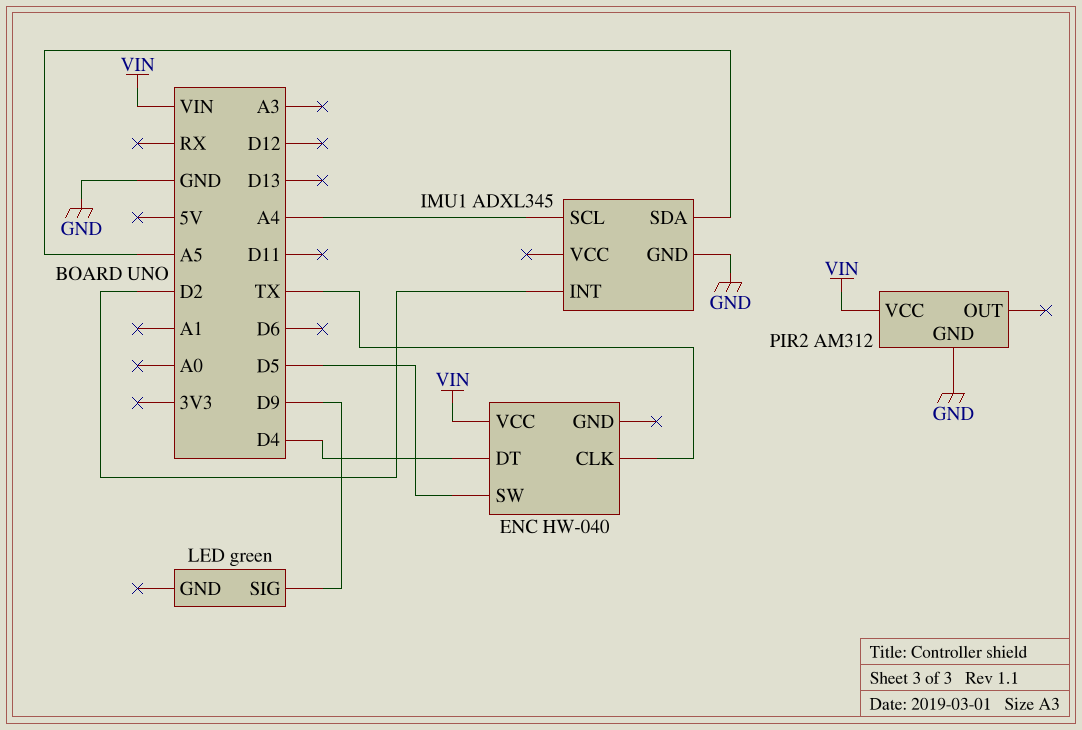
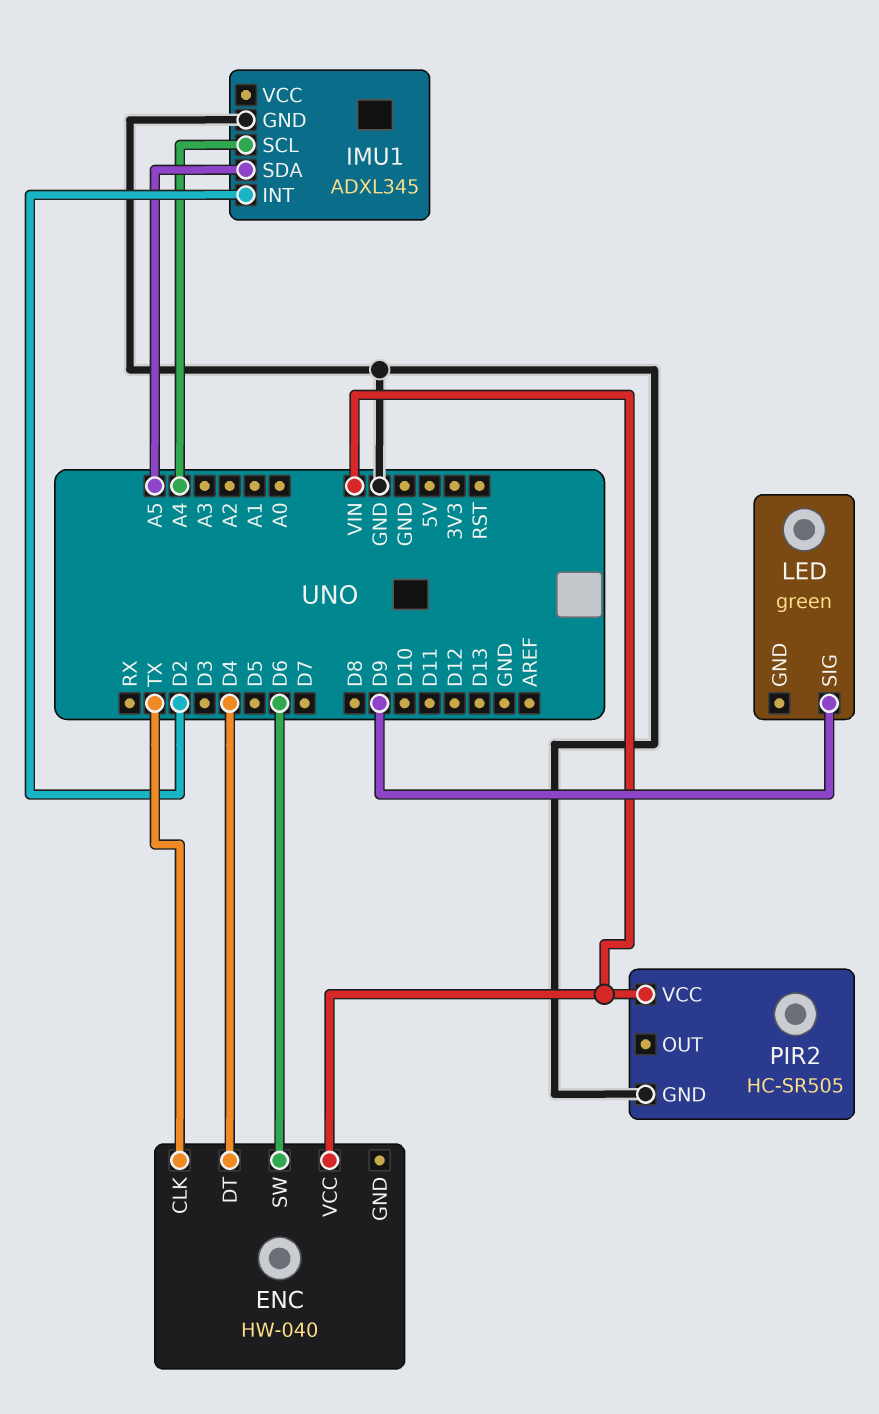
ENC pin SW: D5 -> D6
PIR2: AM312 -> HC-SR505

